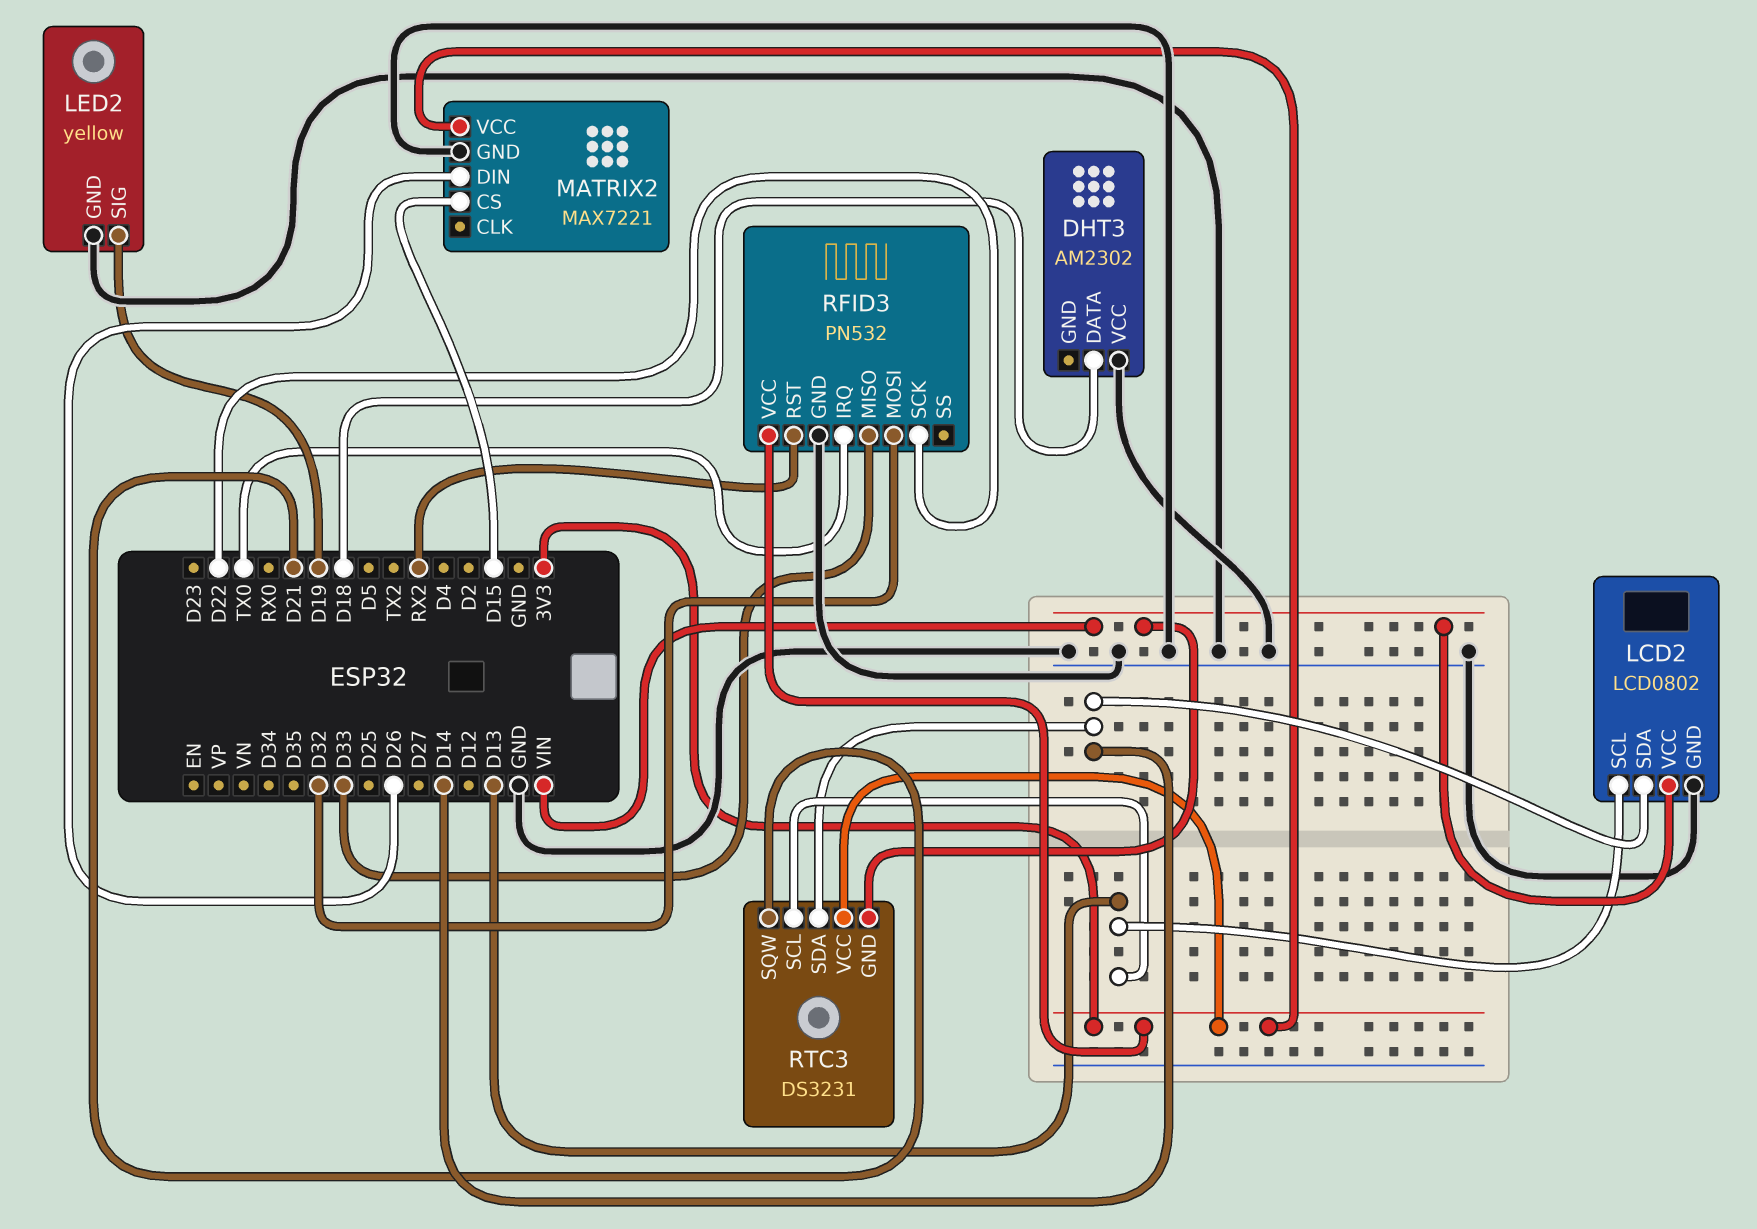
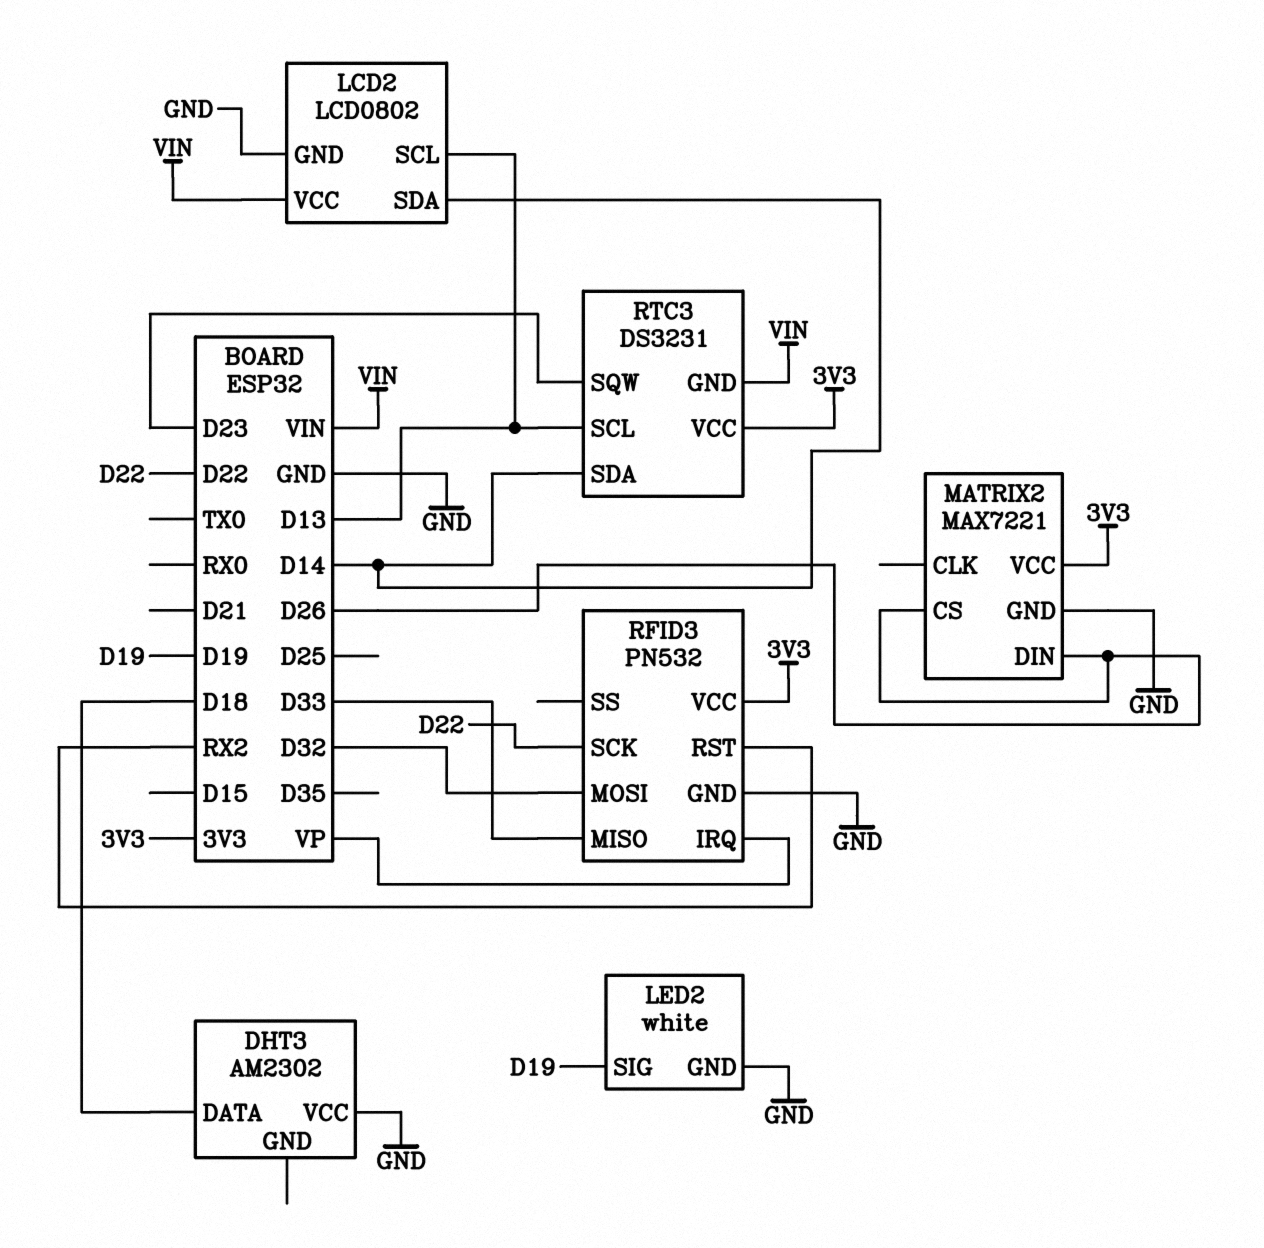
LED2: yellow -> white
MATRIX2 pin CS: D15 -> D26
RFID3 pin IRQ: TX0 -> VP
RTC3 pin SQW: D21 -> D23

